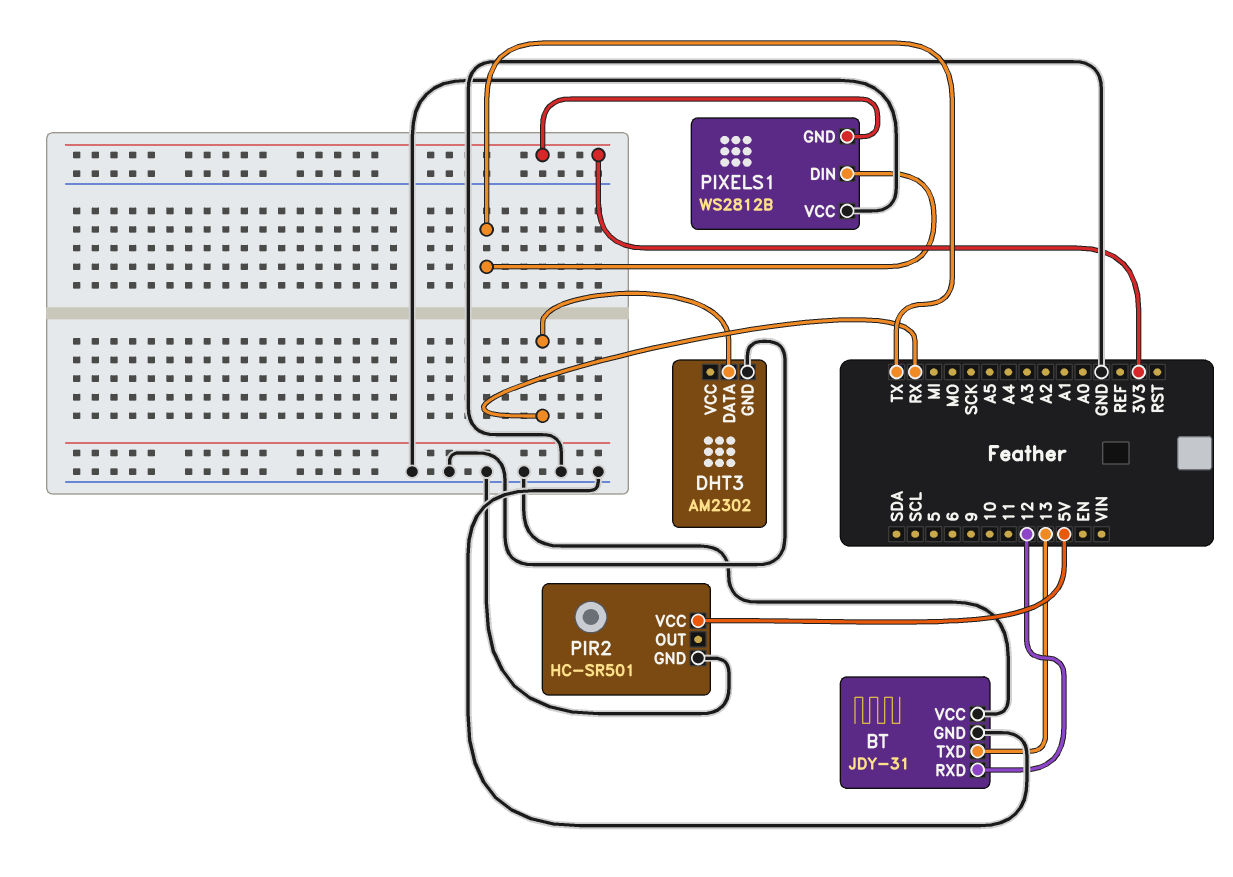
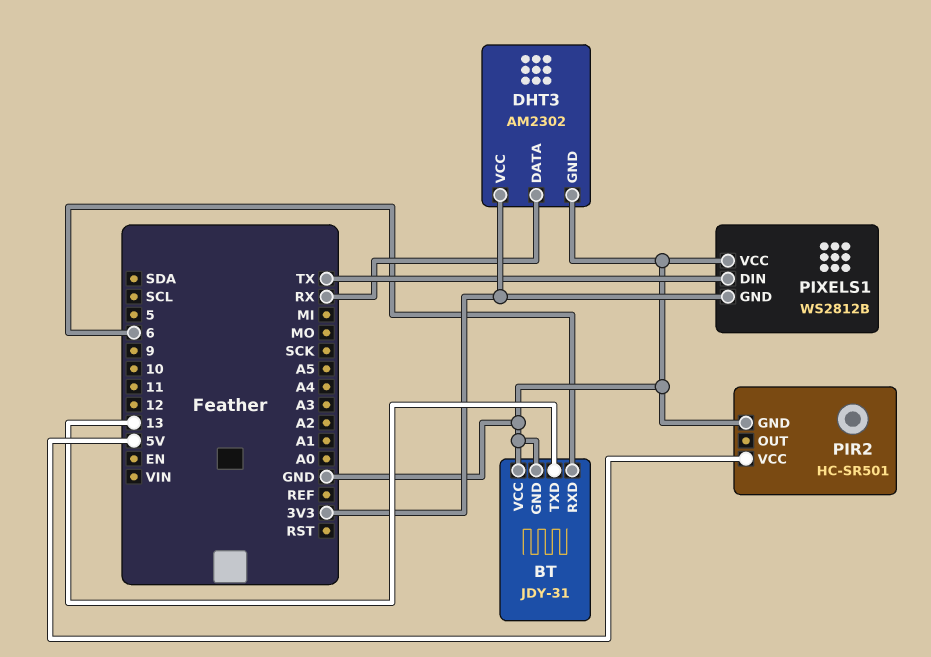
BT pin RXD: 12 -> 6
DHT3 pin VCC: none -> 3V3

